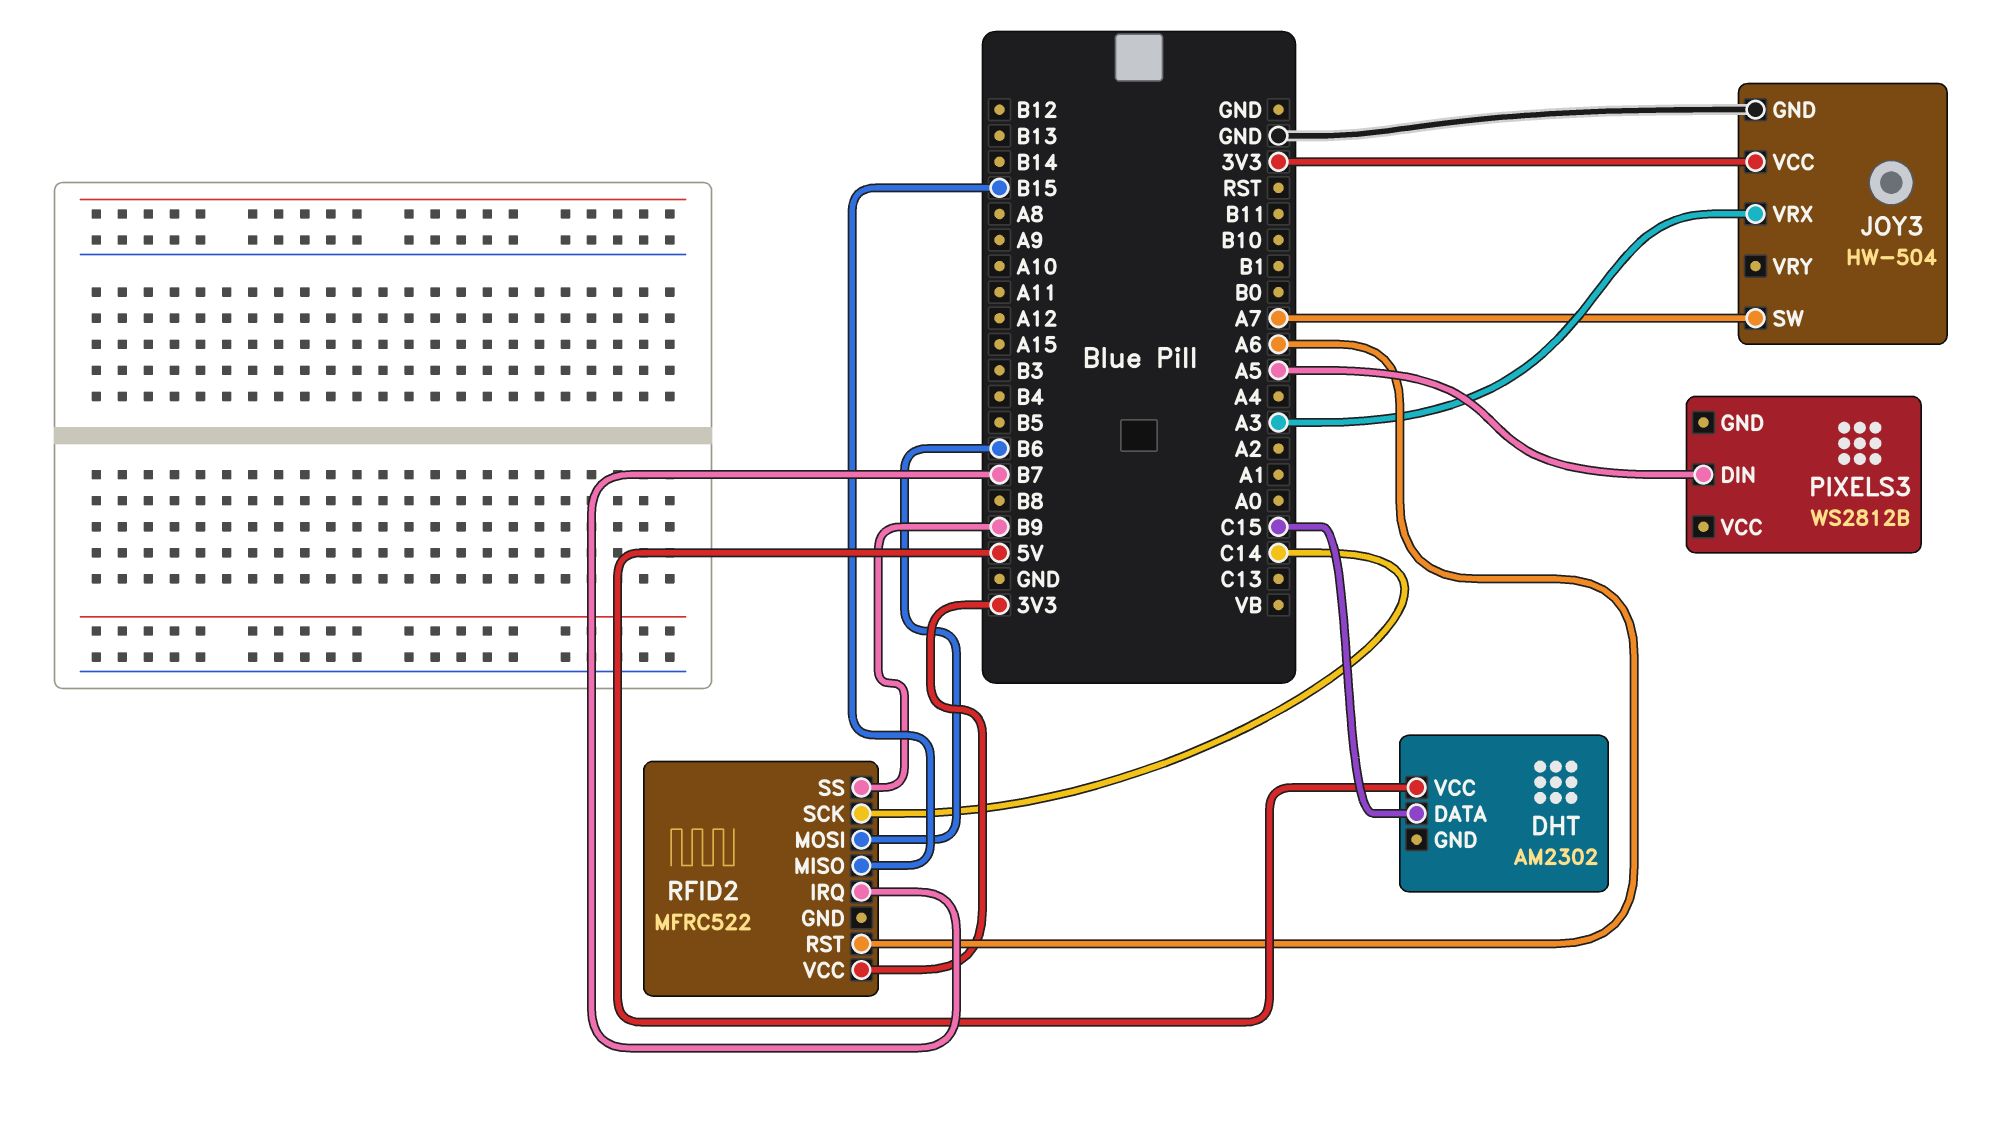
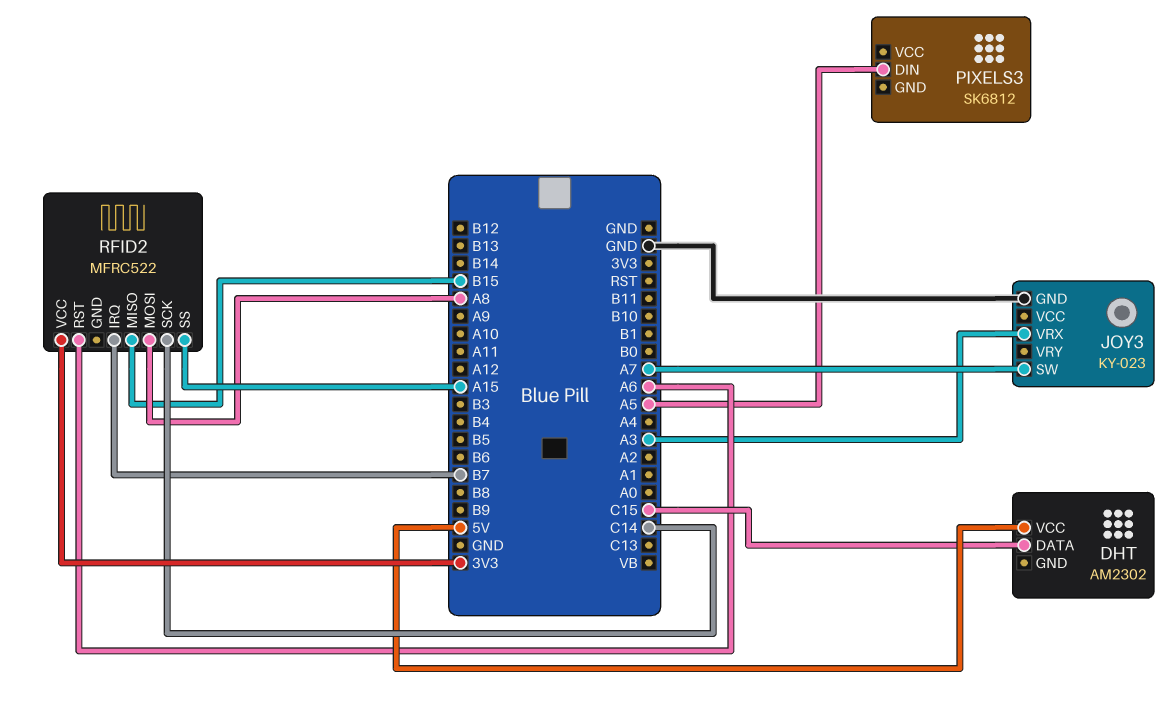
JOY3: HW-504 -> KY-023
JOY3 pin VCC: 3V3 -> none
PIXELS3: WS2812B -> SK6812
RFID2 pin MOSI: B6 -> A8
RFID2 pin SS: B9 -> A15

